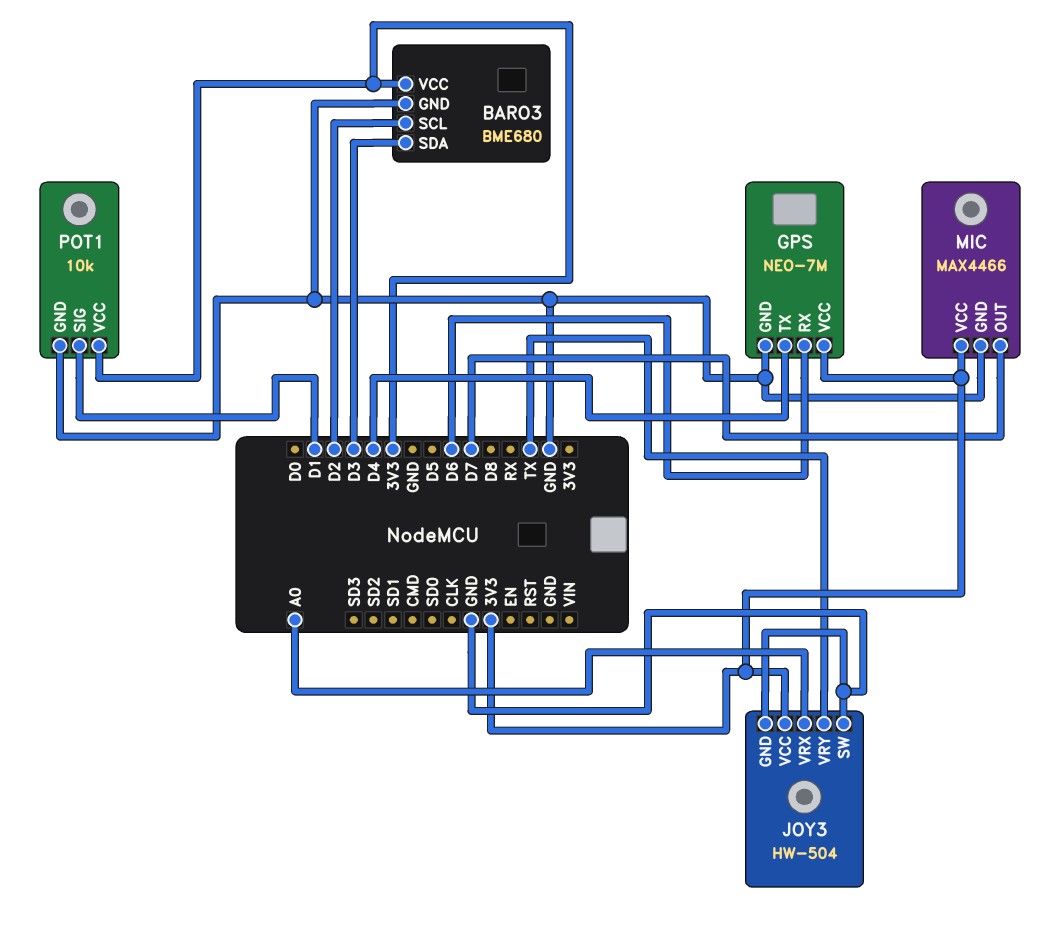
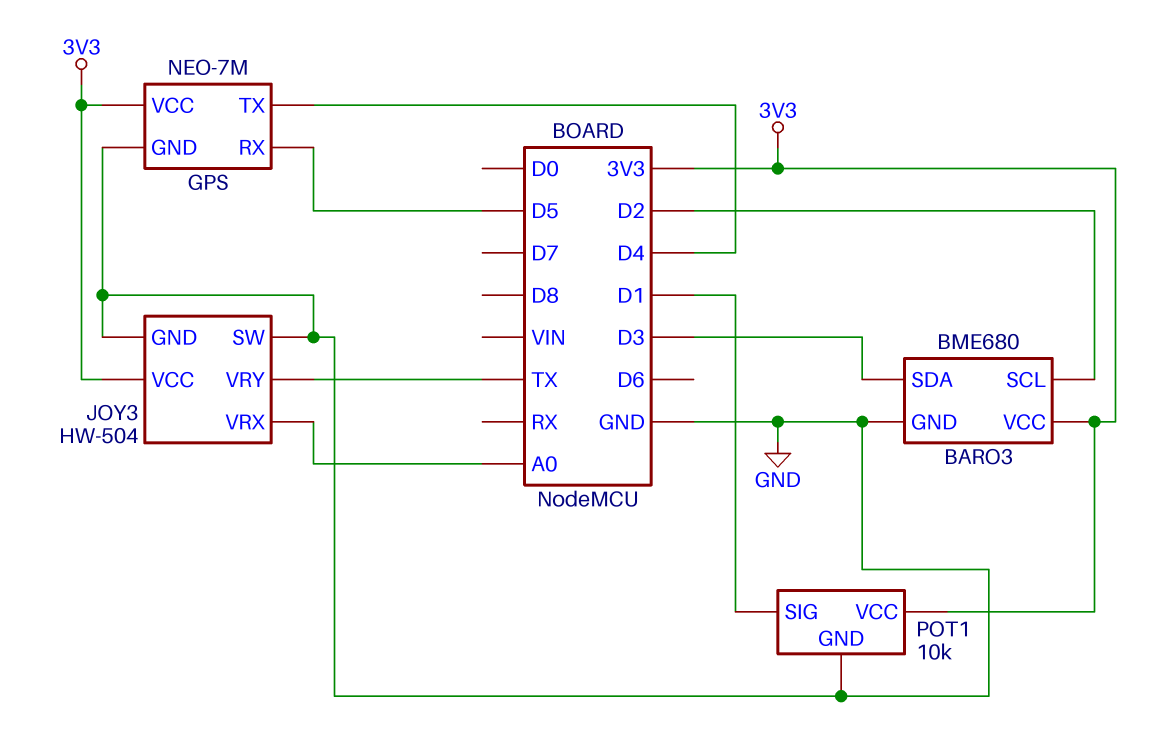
GPS pin RX: D6 -> D5
MIC: MAX4466 -> none
MIC pin GND: GND -> none
MIC pin OUT: D7 -> none
MIC pin VCC: 3V3 -> none

